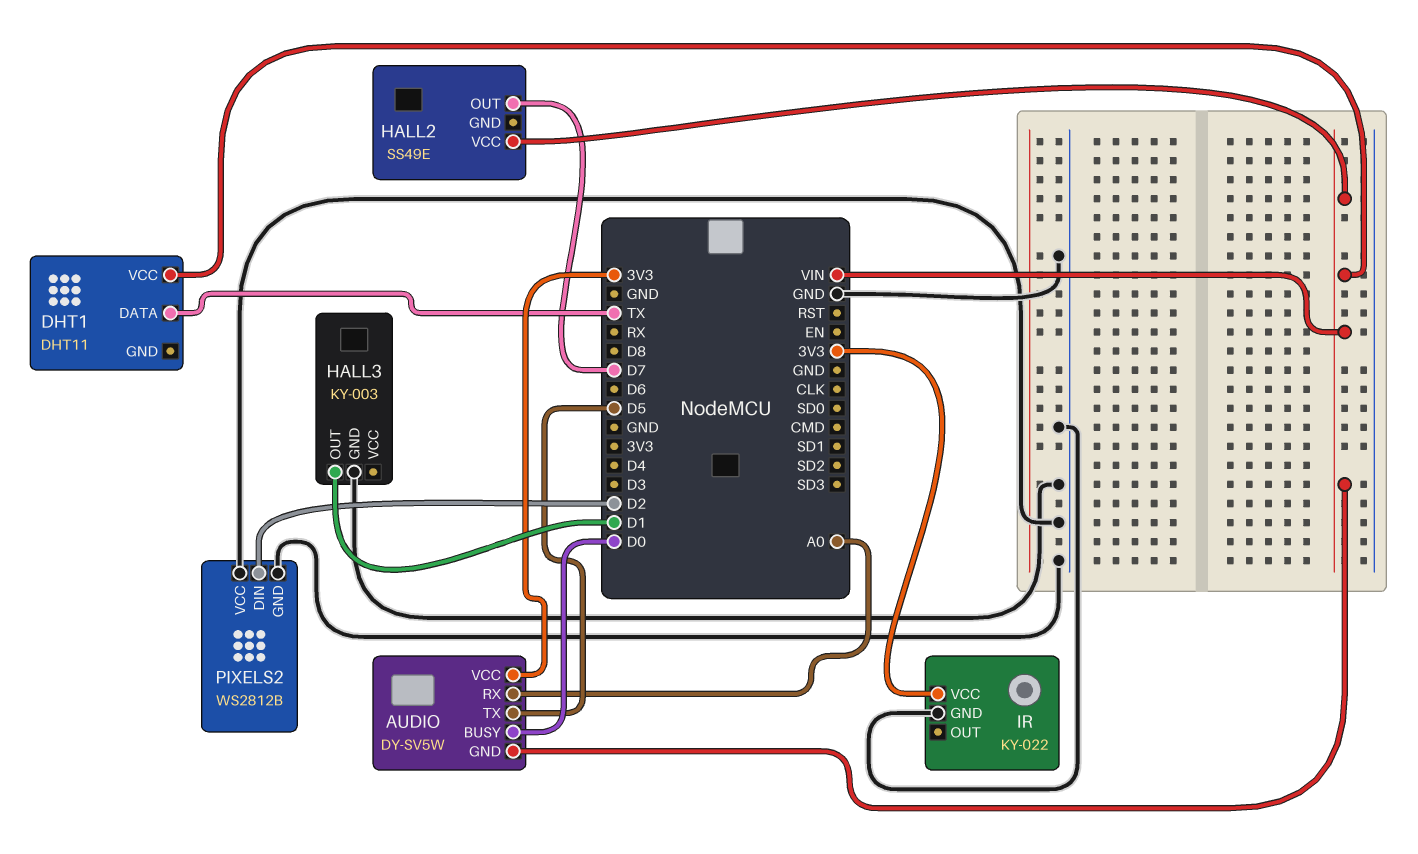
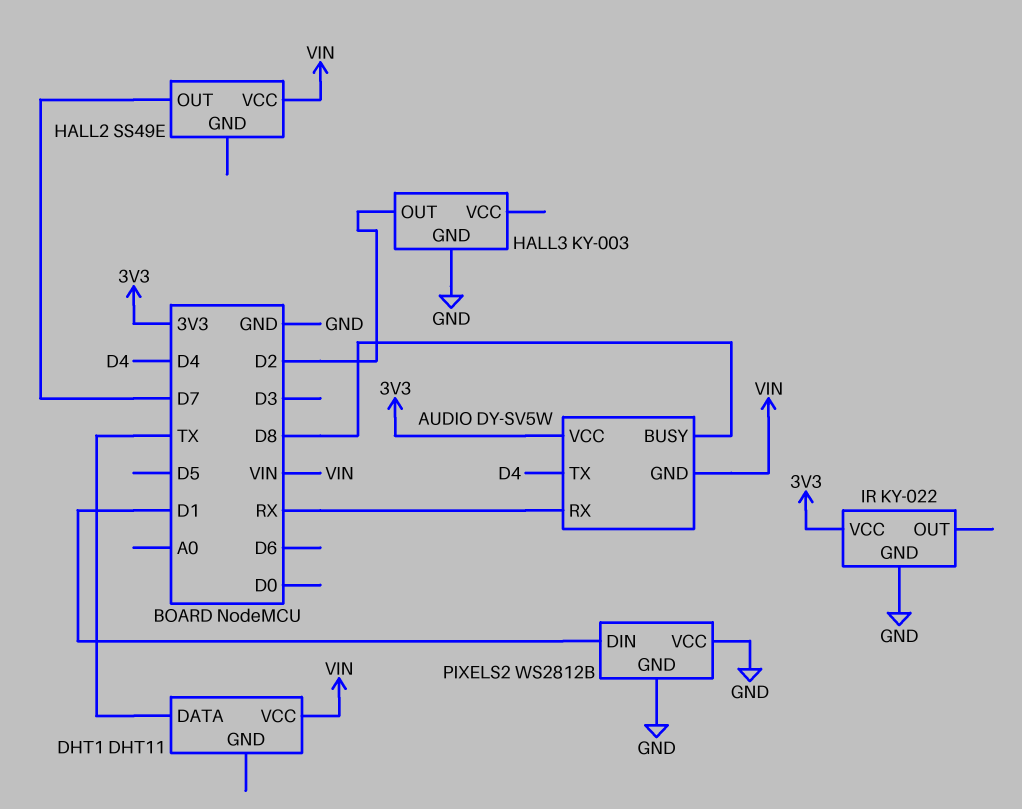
AUDIO pin BUSY: D0 -> D8
AUDIO pin RX: A0 -> RX
AUDIO pin TX: D5 -> D4
HALL3 pin OUT: D1 -> D2
PIXELS2 pin DIN: D2 -> D1

